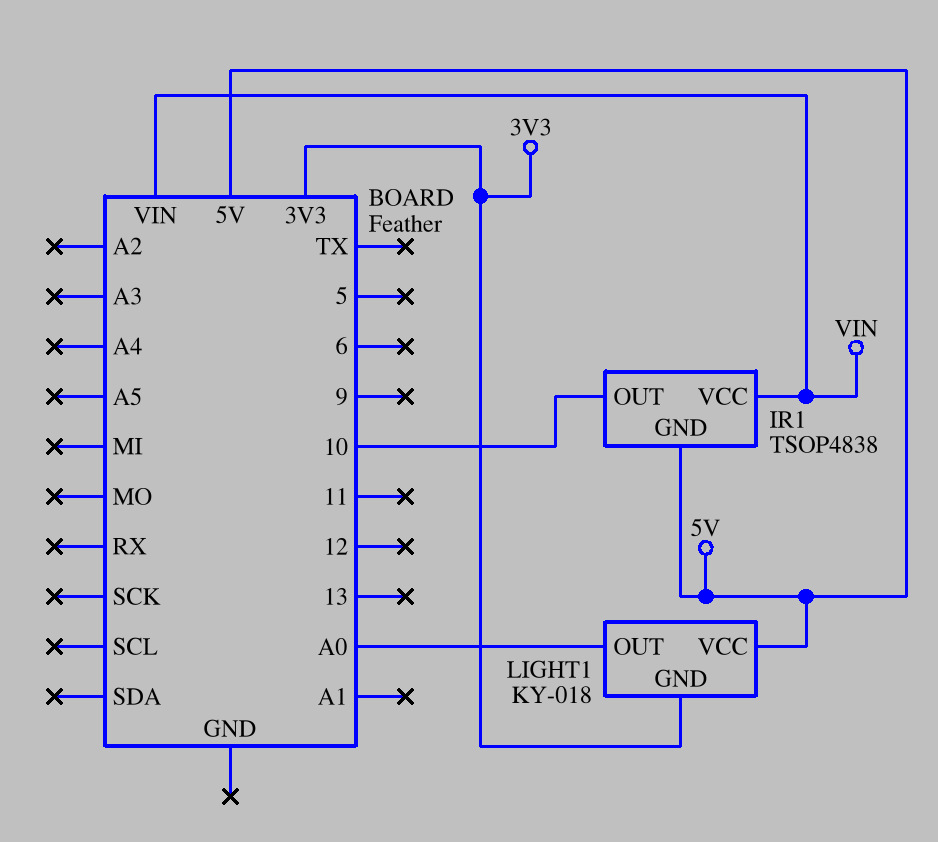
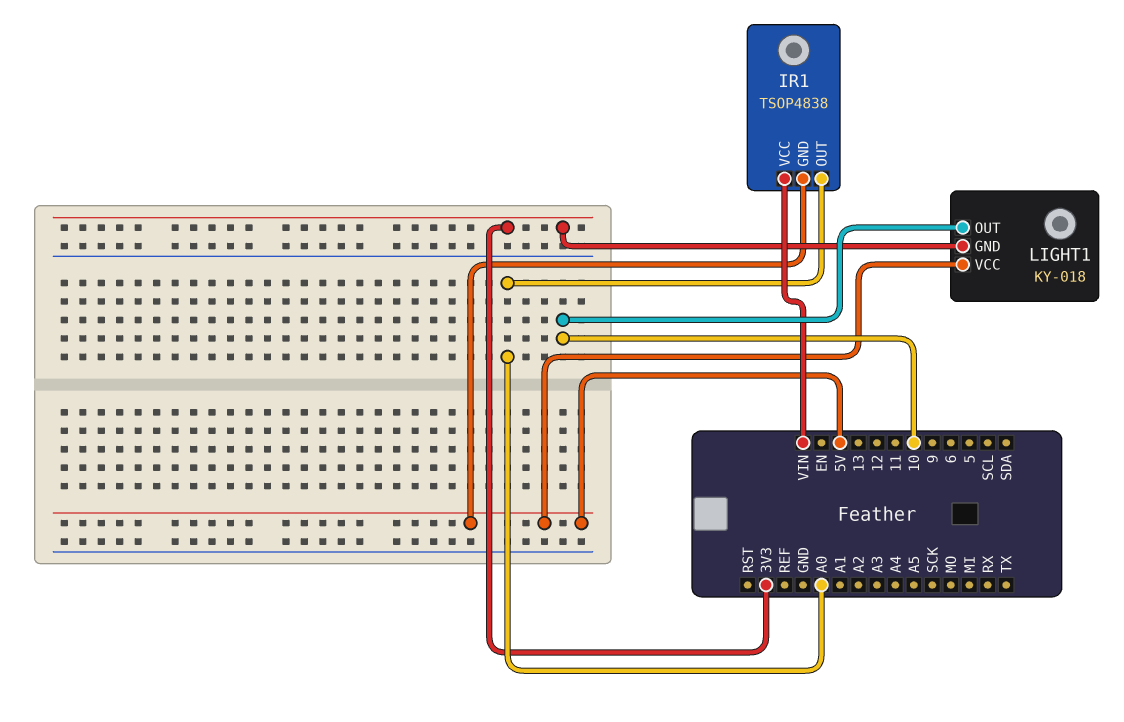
IR1 pin OUT: 10 -> A0
LIGHT1 pin OUT: A0 -> 10

